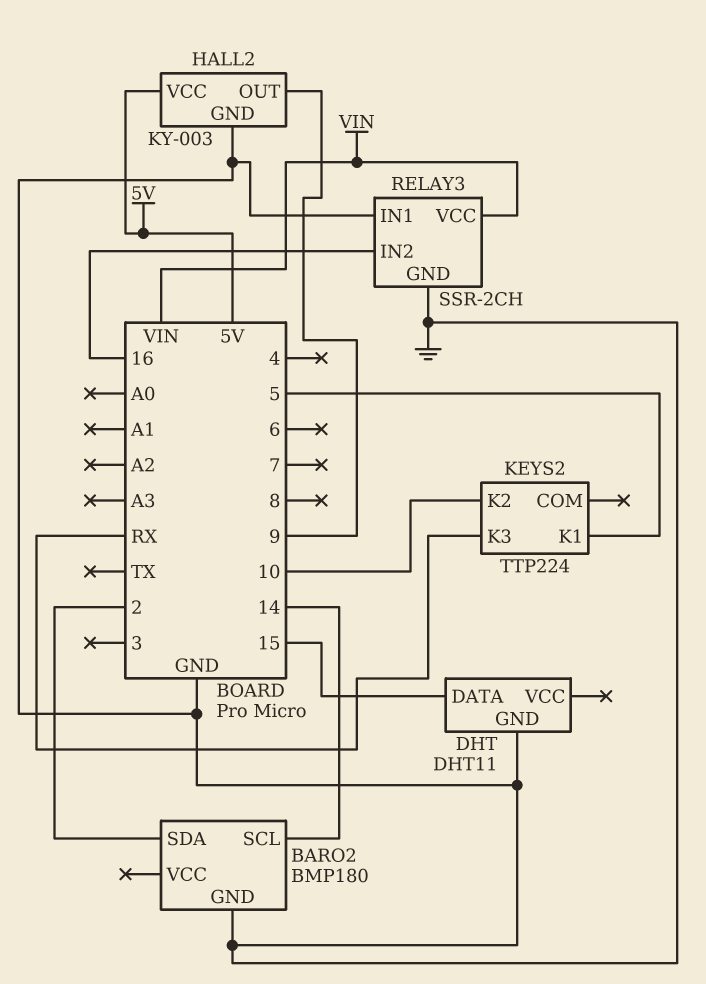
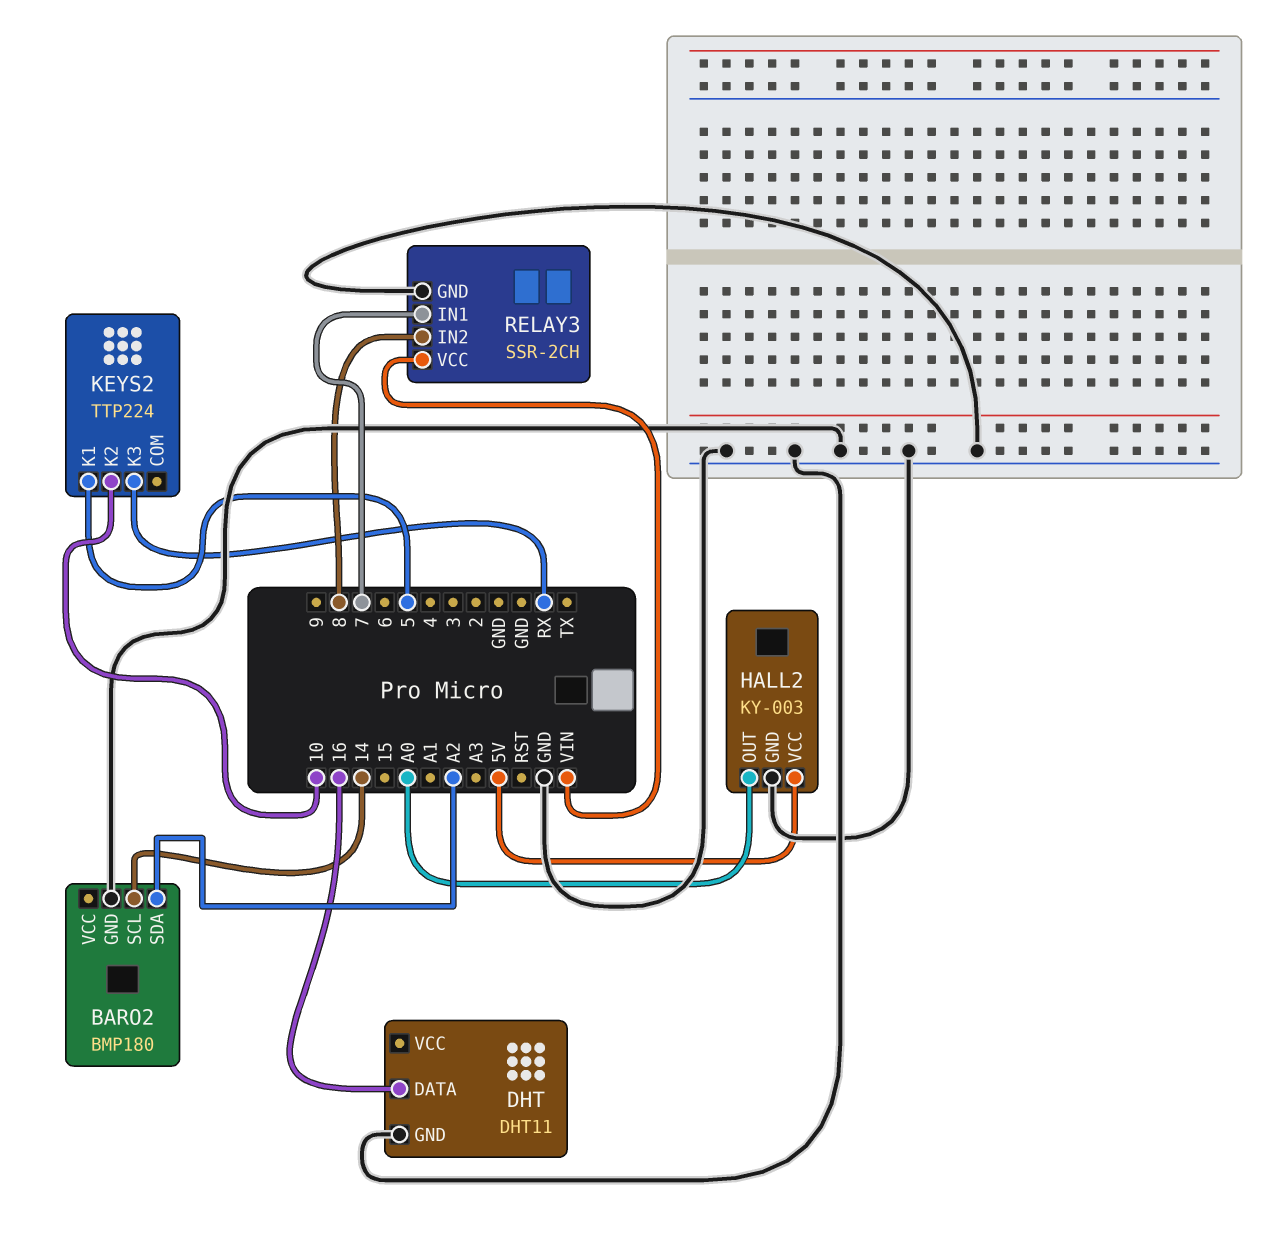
BARO2 pin SDA: 2 -> A2
DHT pin DATA: 15 -> 16
HALL2 pin OUT: 9 -> A0
RELAY3 pin IN1: GND -> 7
RELAY3 pin IN2: 16 -> 8

